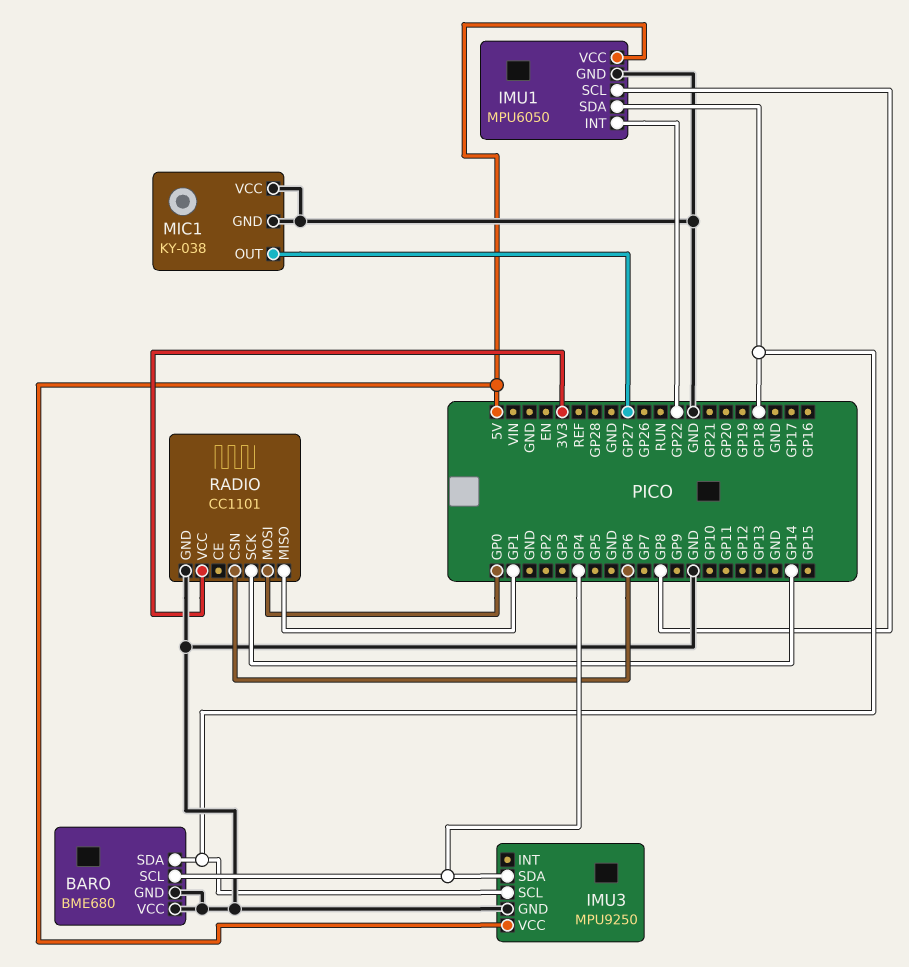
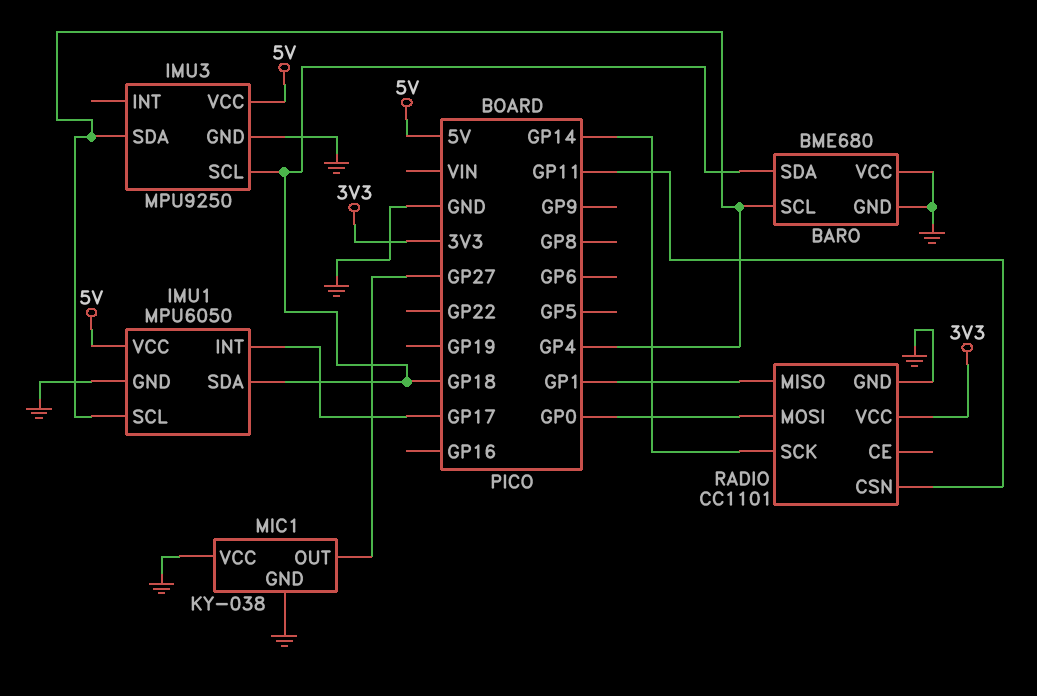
IMU1 pin INT: GP22 -> GP17
IMU1 pin SCL: GP8 -> GP4
RADIO pin CSN: GP6 -> GP11

